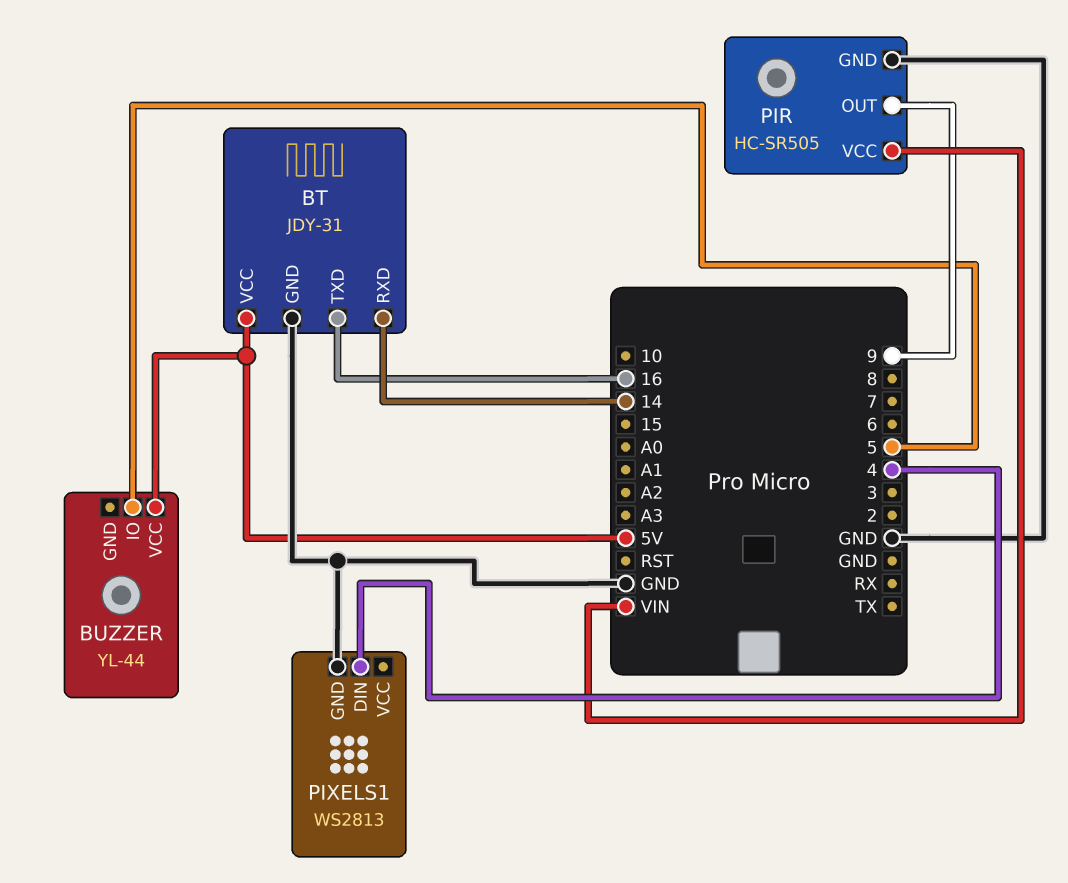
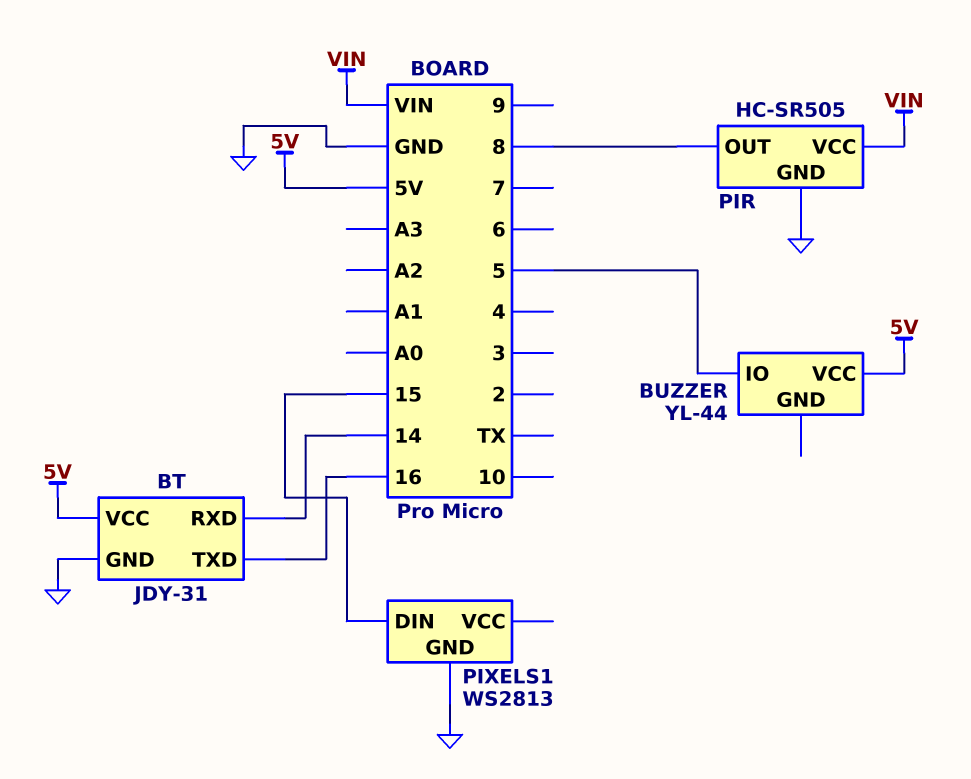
PIR pin OUT: 9 -> 8
PIXELS1 pin DIN: 4 -> 15

